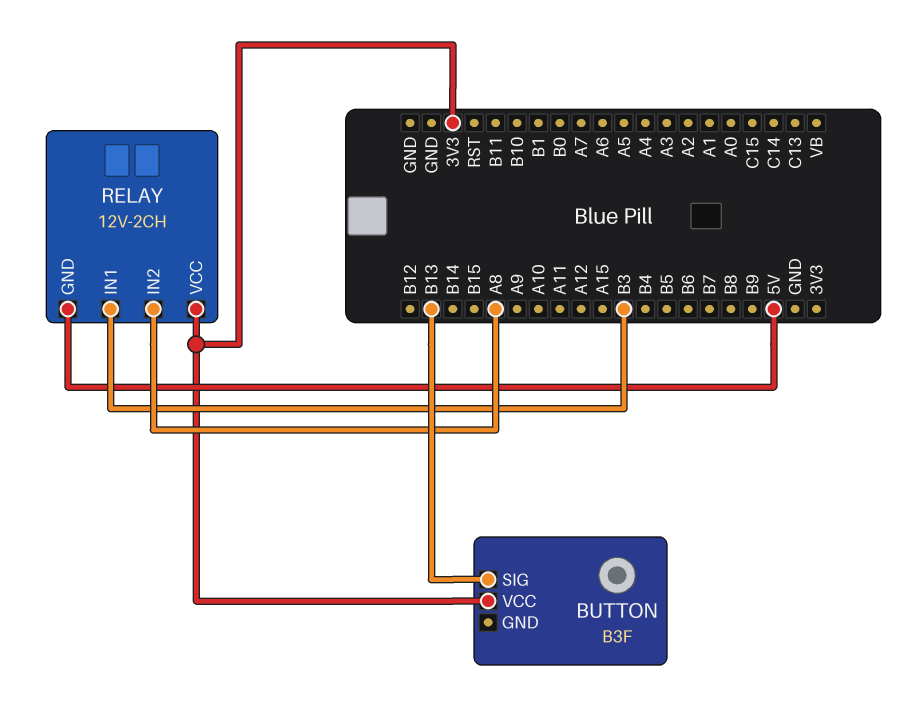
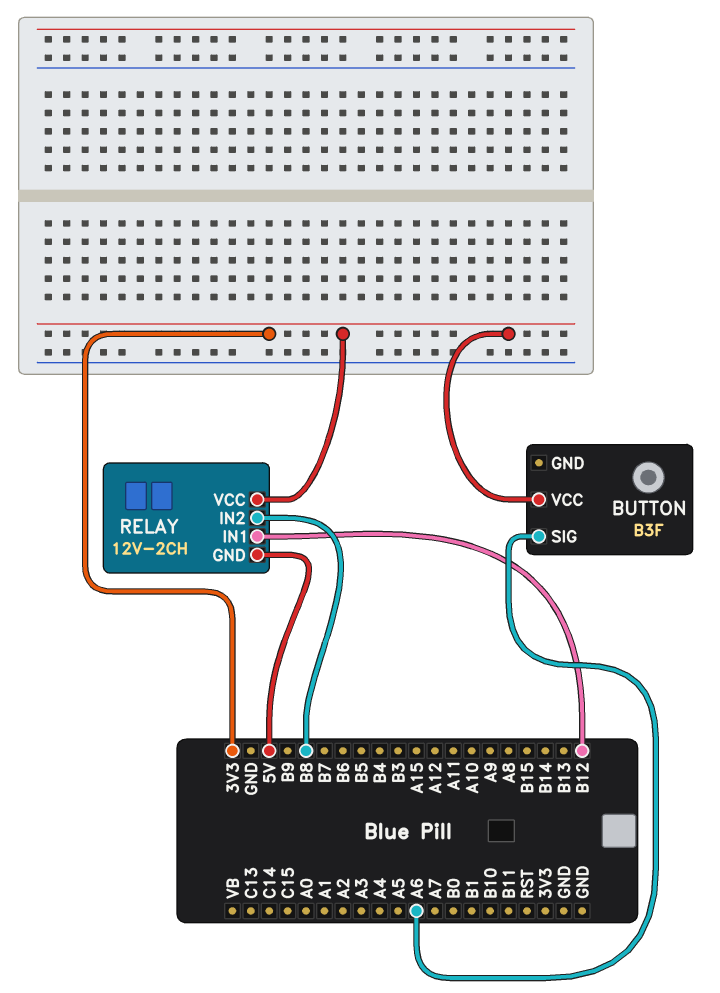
BUTTON pin SIG: B13 -> A6
RELAY pin IN1: B3 -> B12
RELAY pin IN2: A8 -> B8

